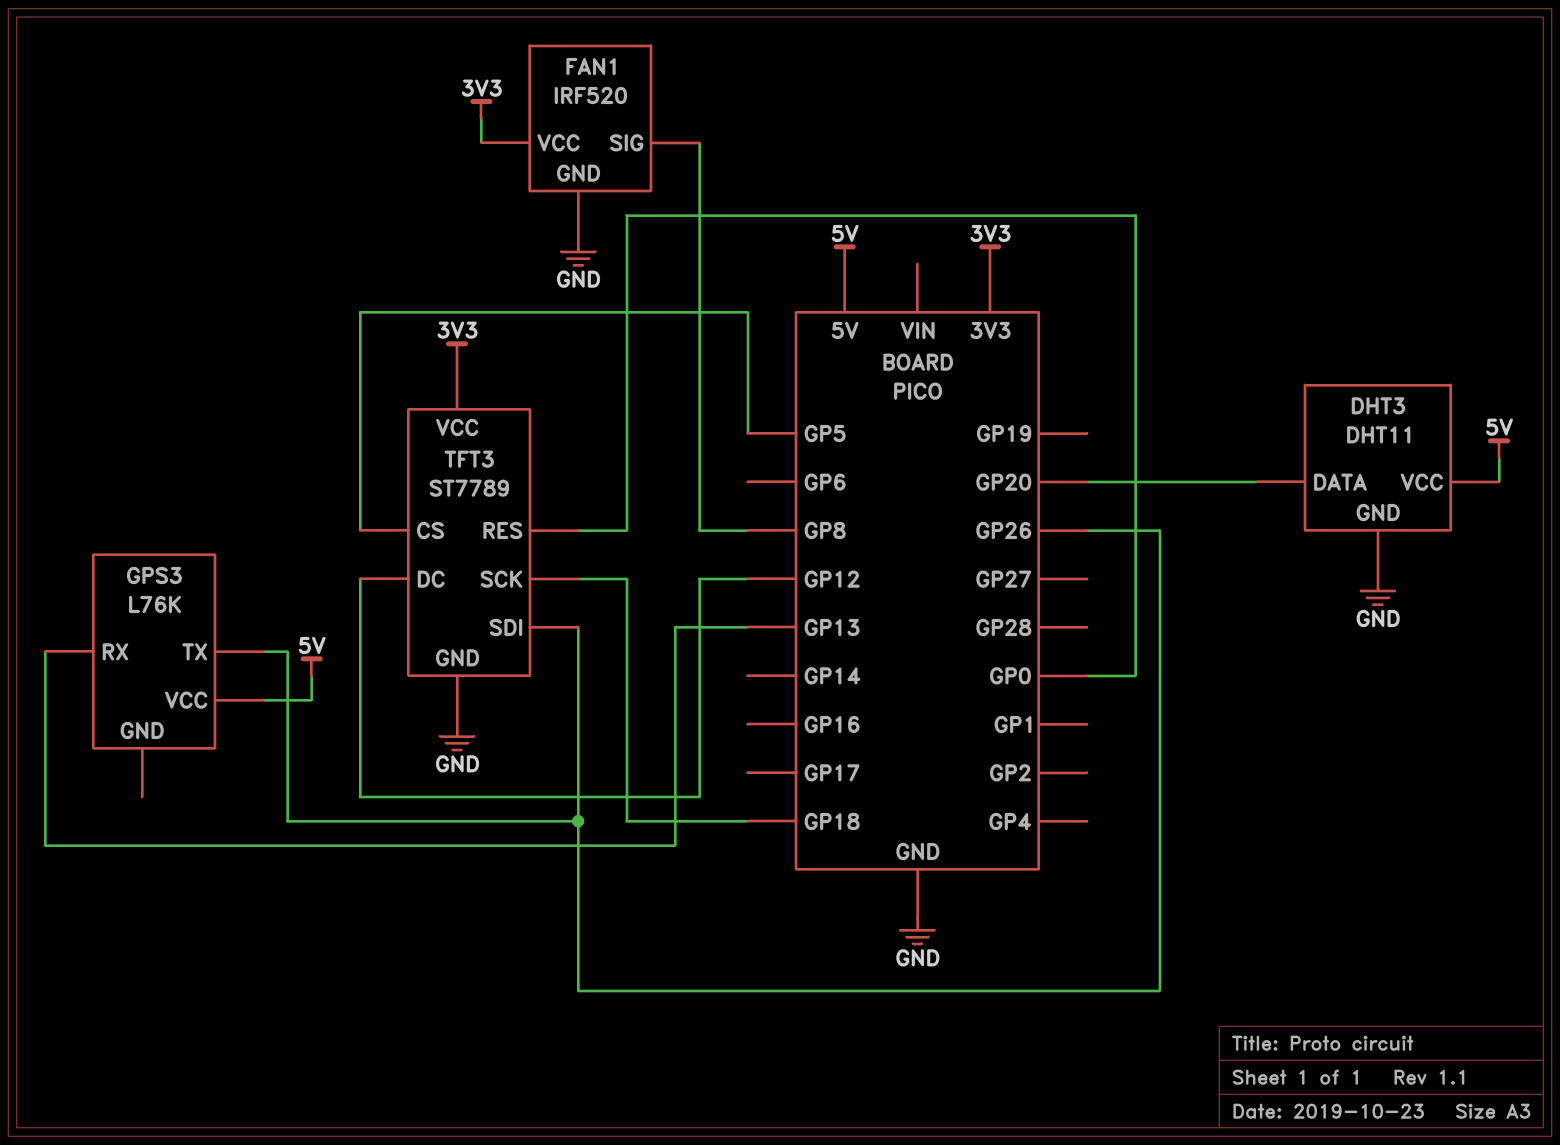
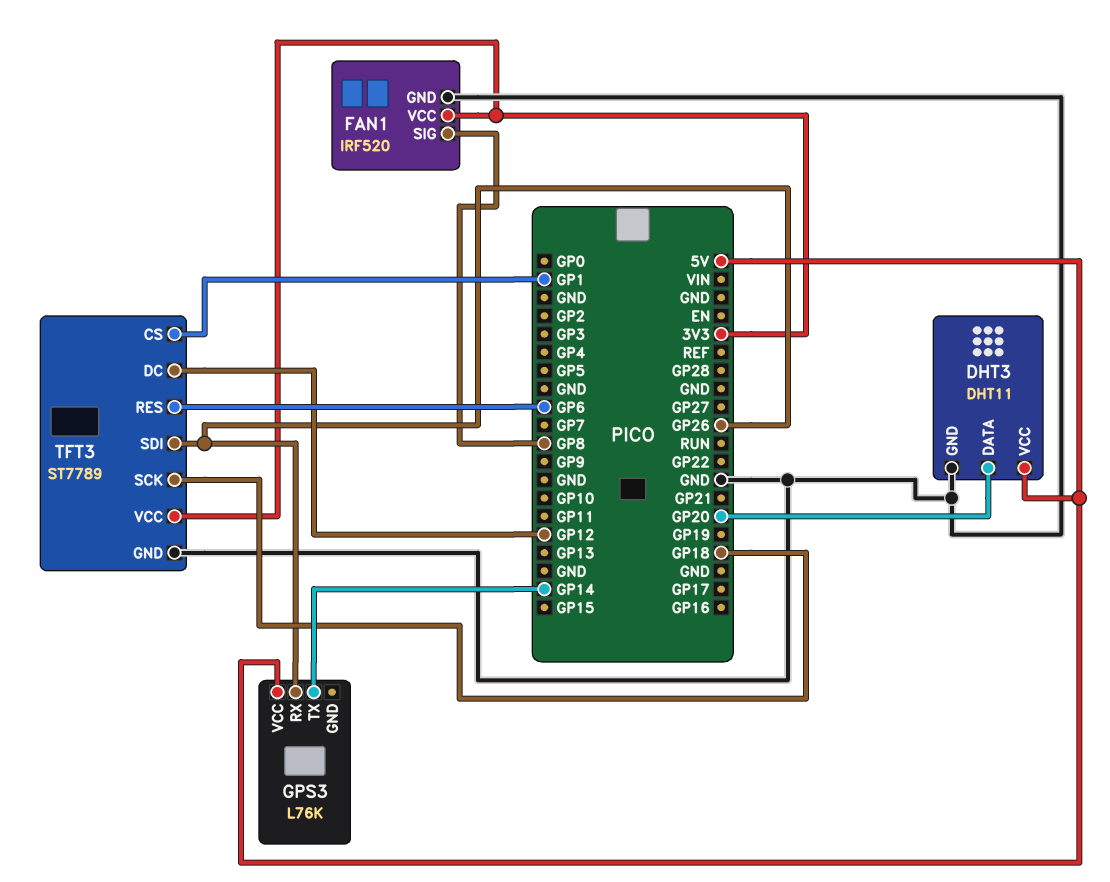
GPS3 pin RX: GP13 -> GP26
GPS3 pin TX: GP26 -> GP14
TFT3 pin CS: GP5 -> GP1
TFT3 pin RES: GP0 -> GP6

